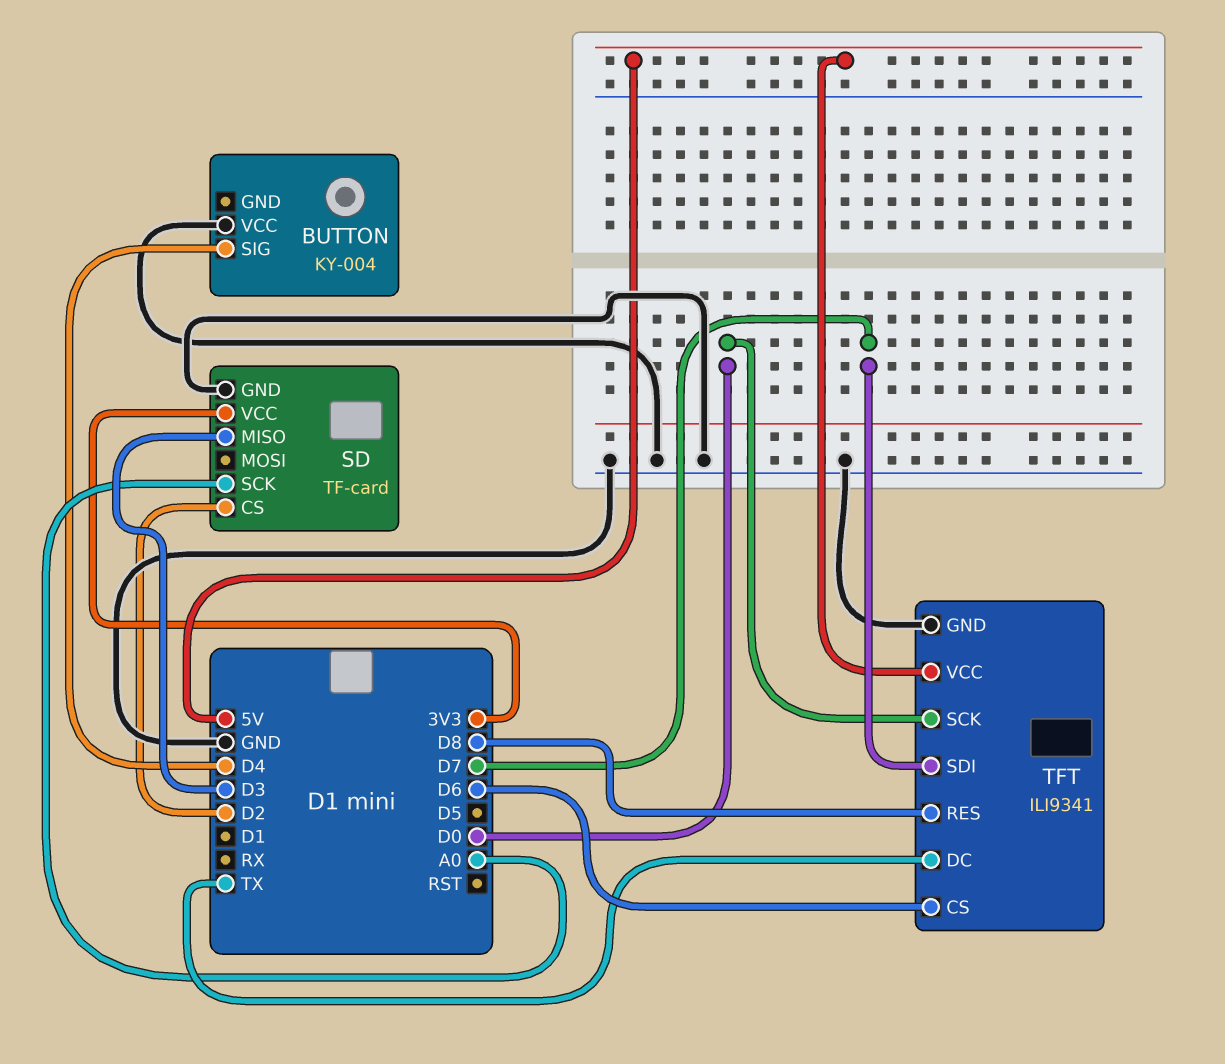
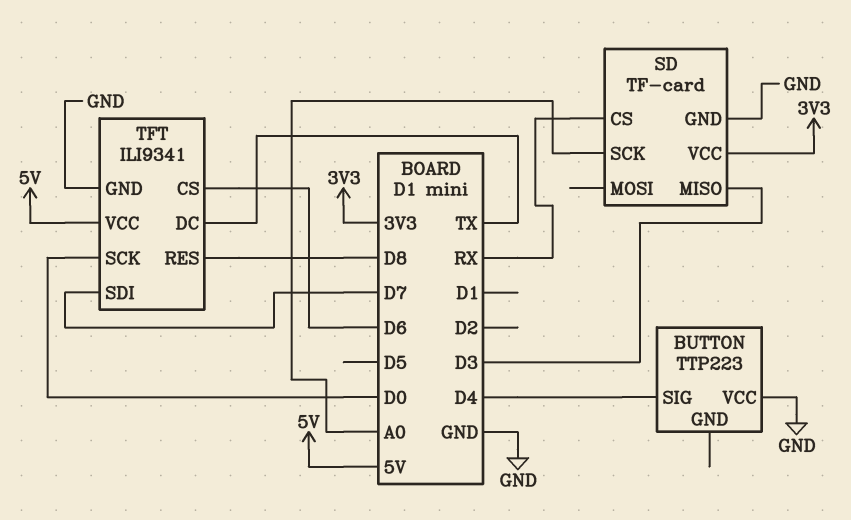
BUTTON: KY-004 -> TTP223
SD pin CS: D2 -> RX

